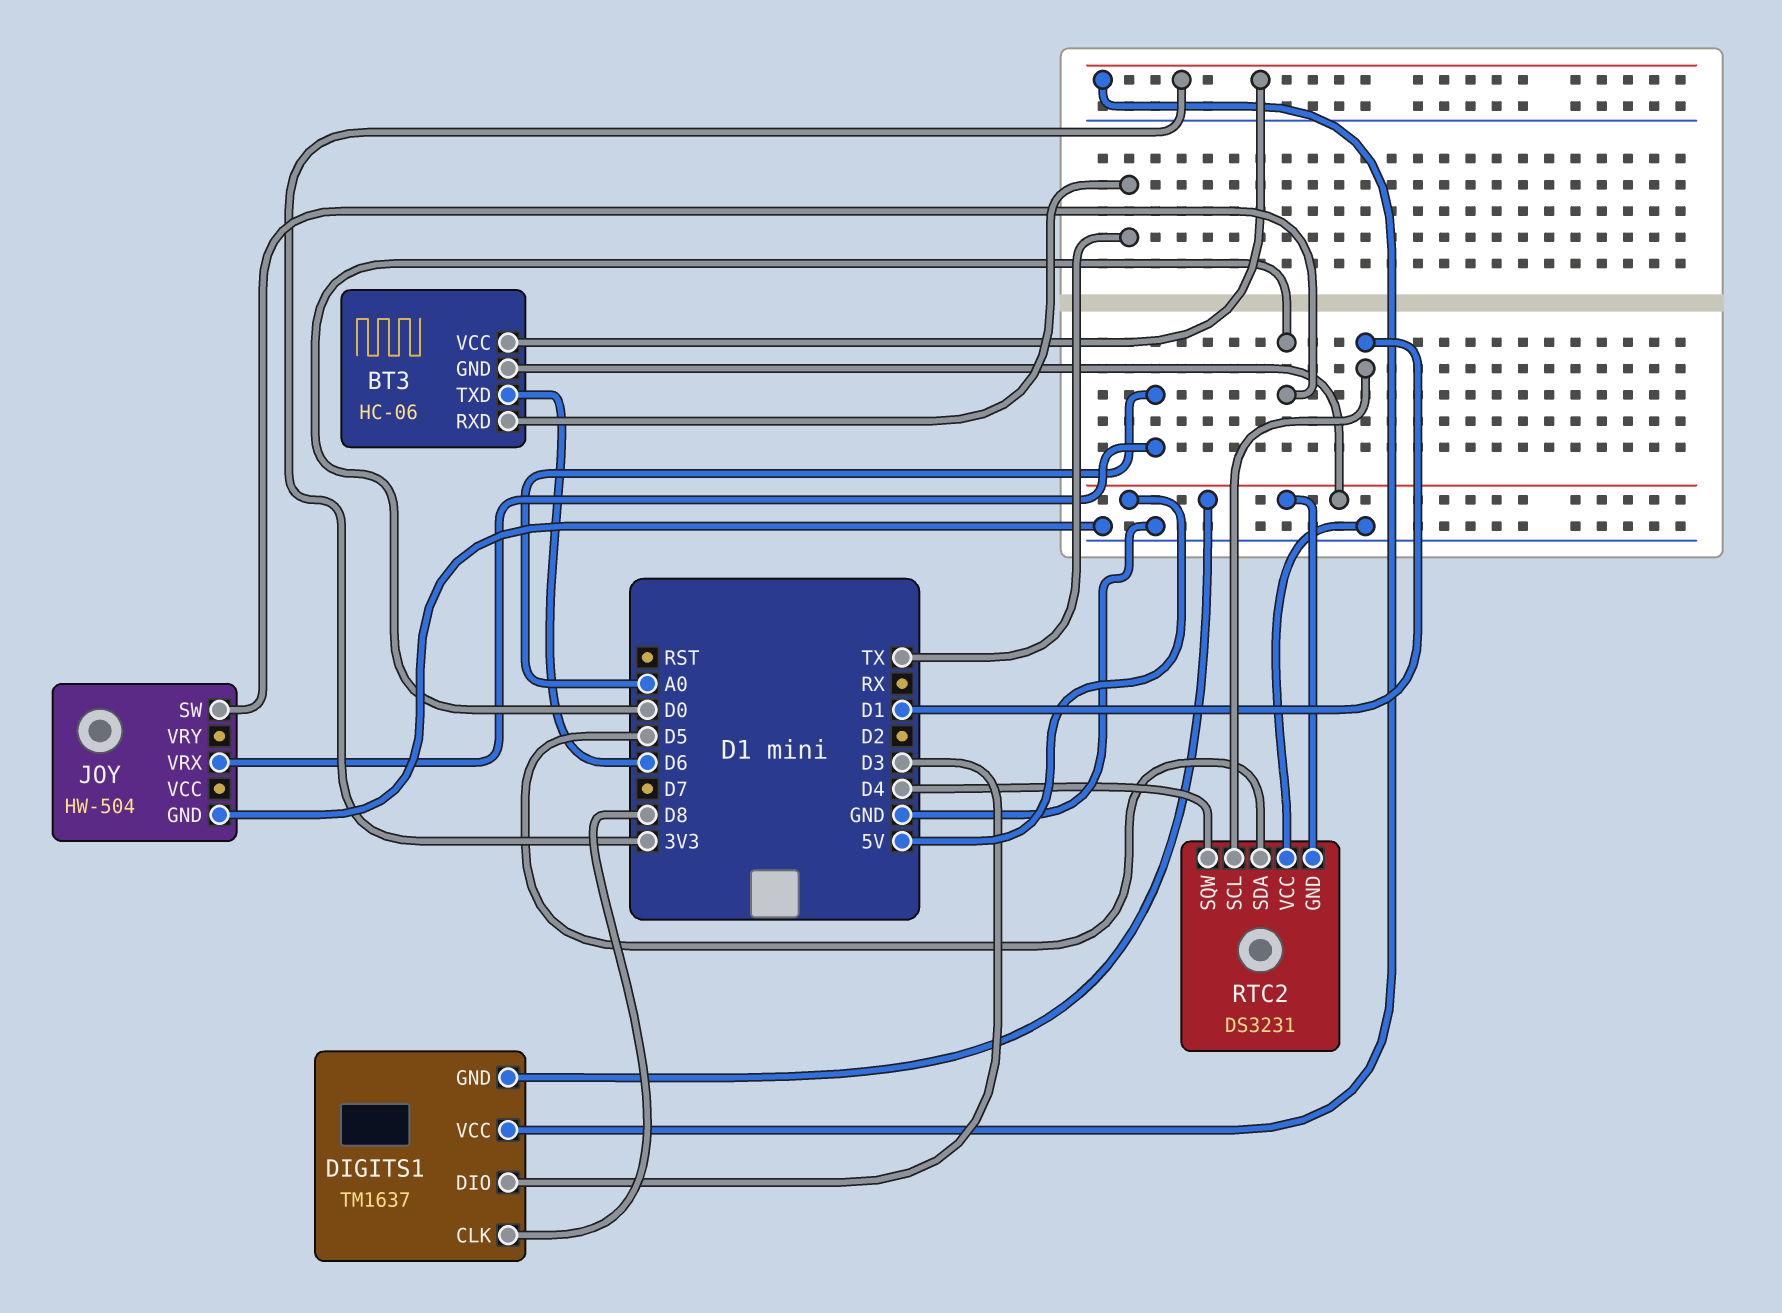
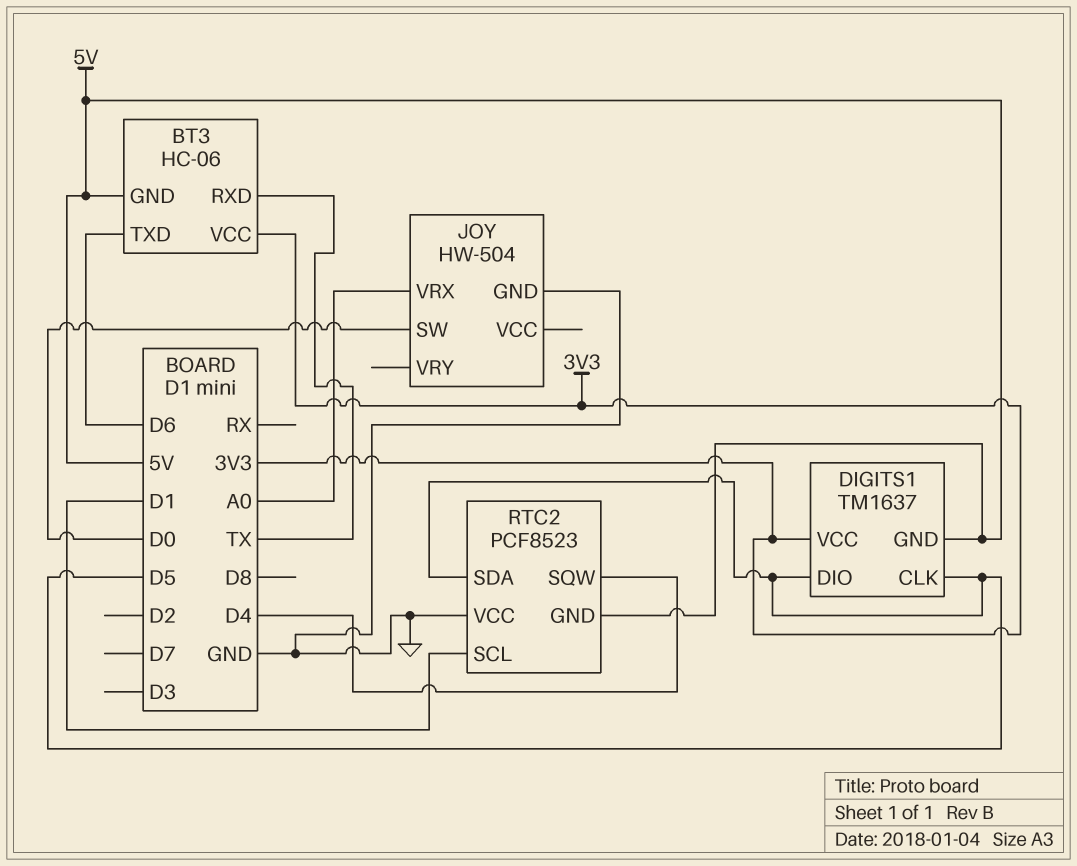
DIGITS1 pin CLK: D8 -> D5
DIGITS1 pin DIO: D3 -> D5
RTC2: DS3231 -> PCF8523

